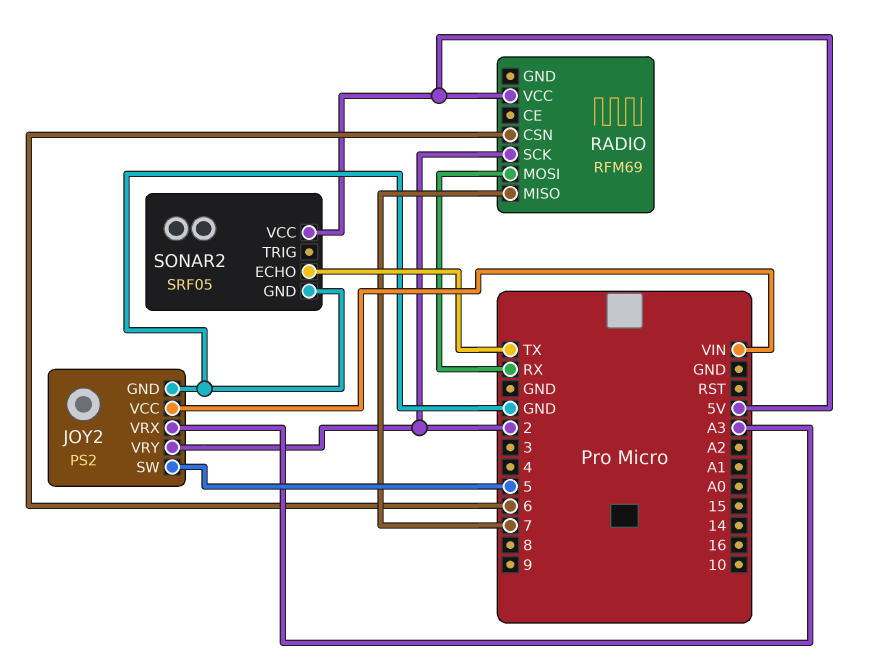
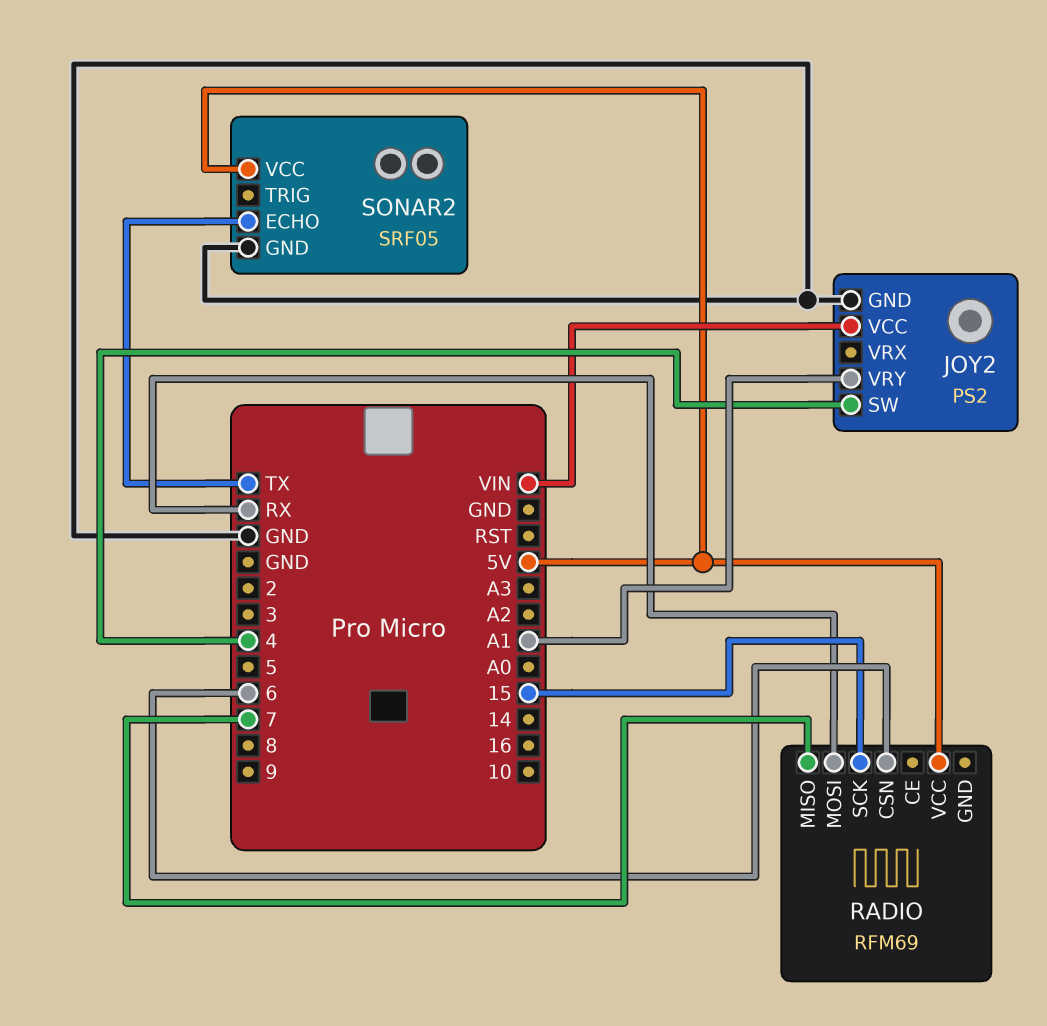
JOY2 pin SW: 5 -> 4
JOY2 pin VRX: A3 -> none
JOY2 pin VRY: 2 -> A1
RADIO pin SCK: 2 -> 15

